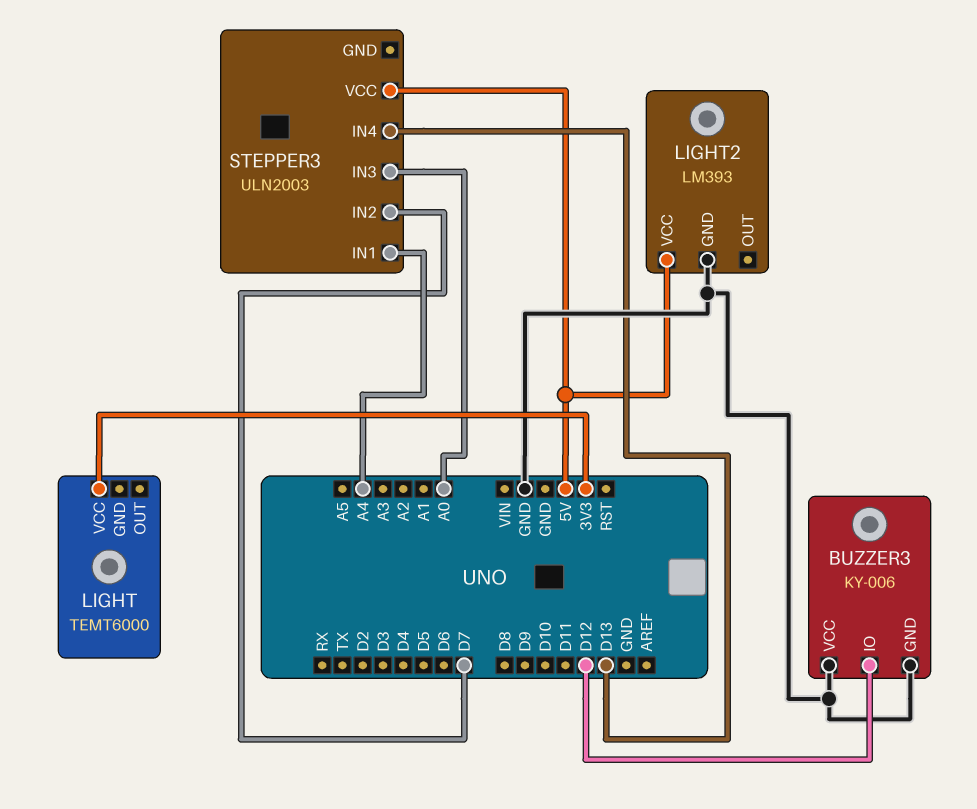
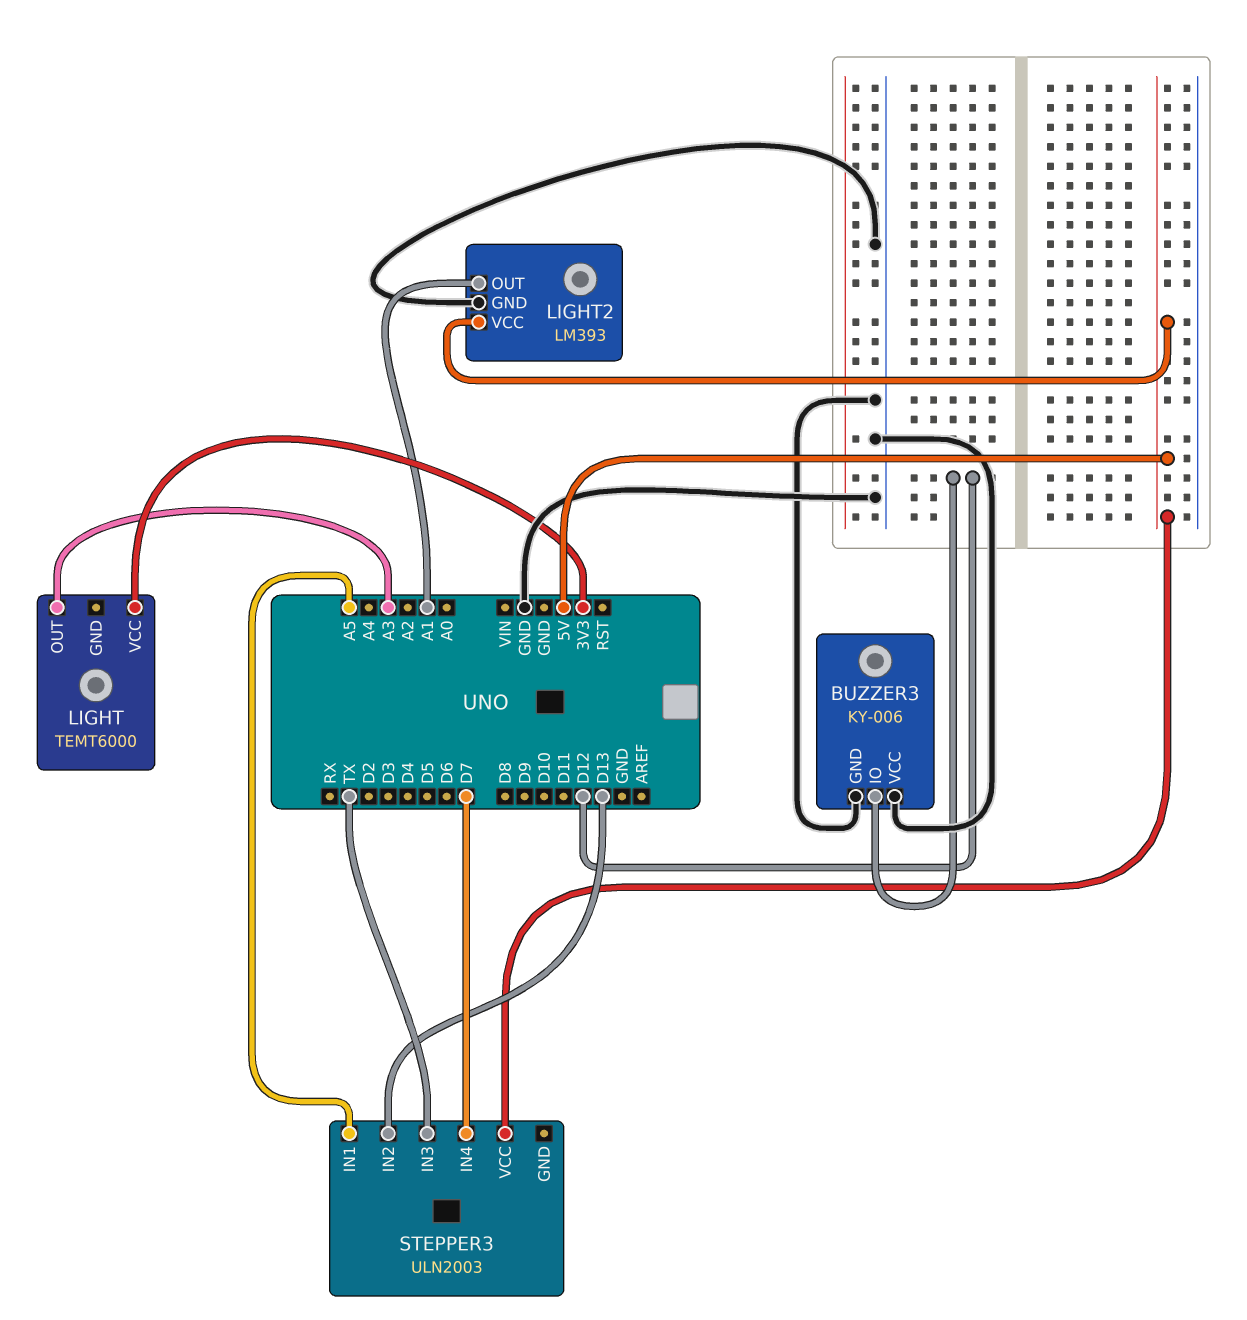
LIGHT pin OUT: none -> A3
LIGHT2 pin OUT: none -> A1
STEPPER3 pin IN1: A4 -> A5
STEPPER3 pin IN2: D7 -> D13
STEPPER3 pin IN3: A0 -> TX
STEPPER3 pin IN4: D13 -> D7

